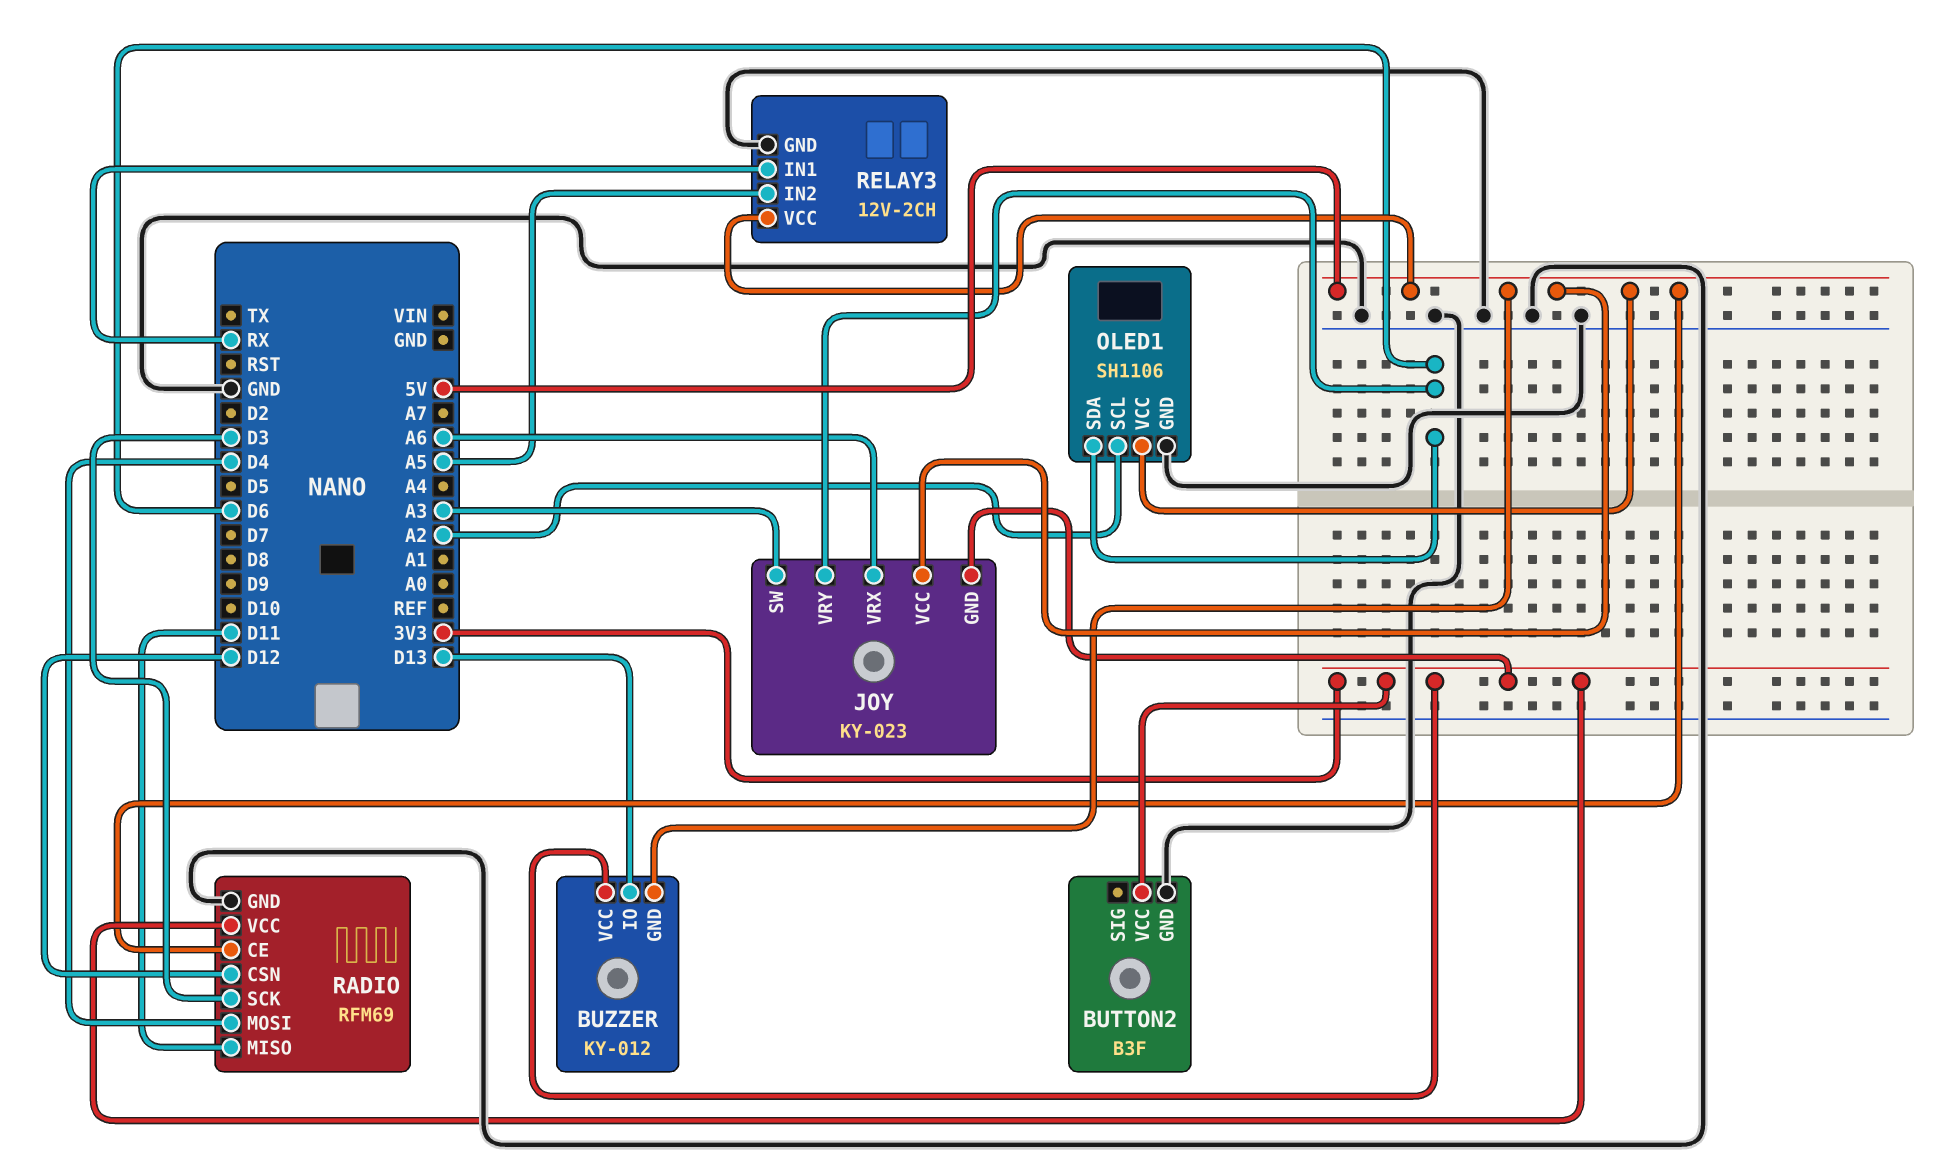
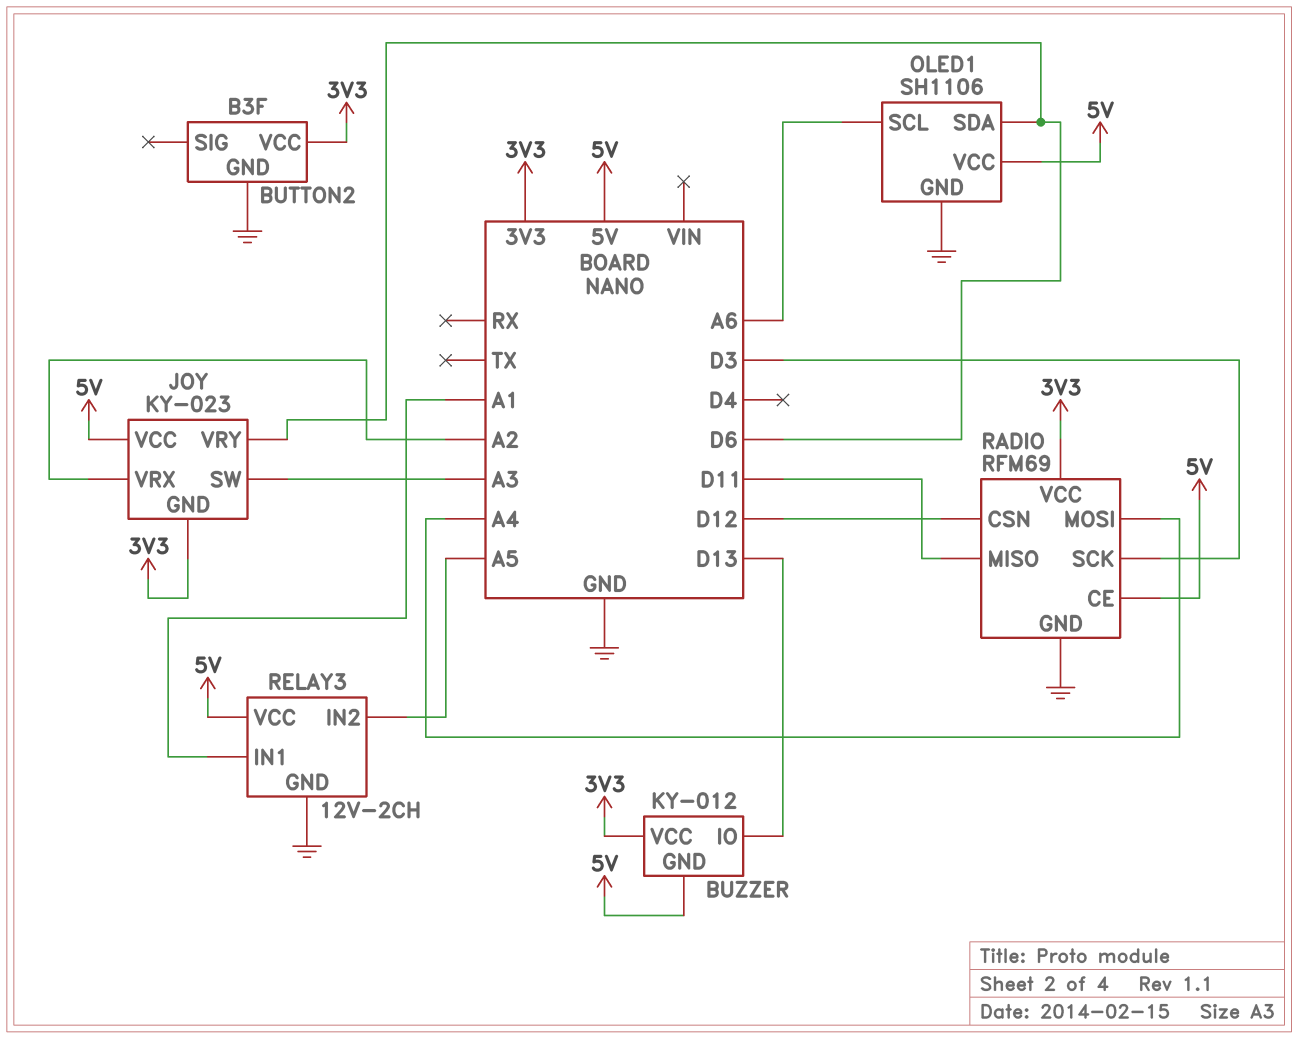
JOY pin VRX: A6 -> A2
OLED1 pin SCL: A2 -> A6
RADIO pin MOSI: D4 -> A4
RELAY3 pin IN1: RX -> A1

